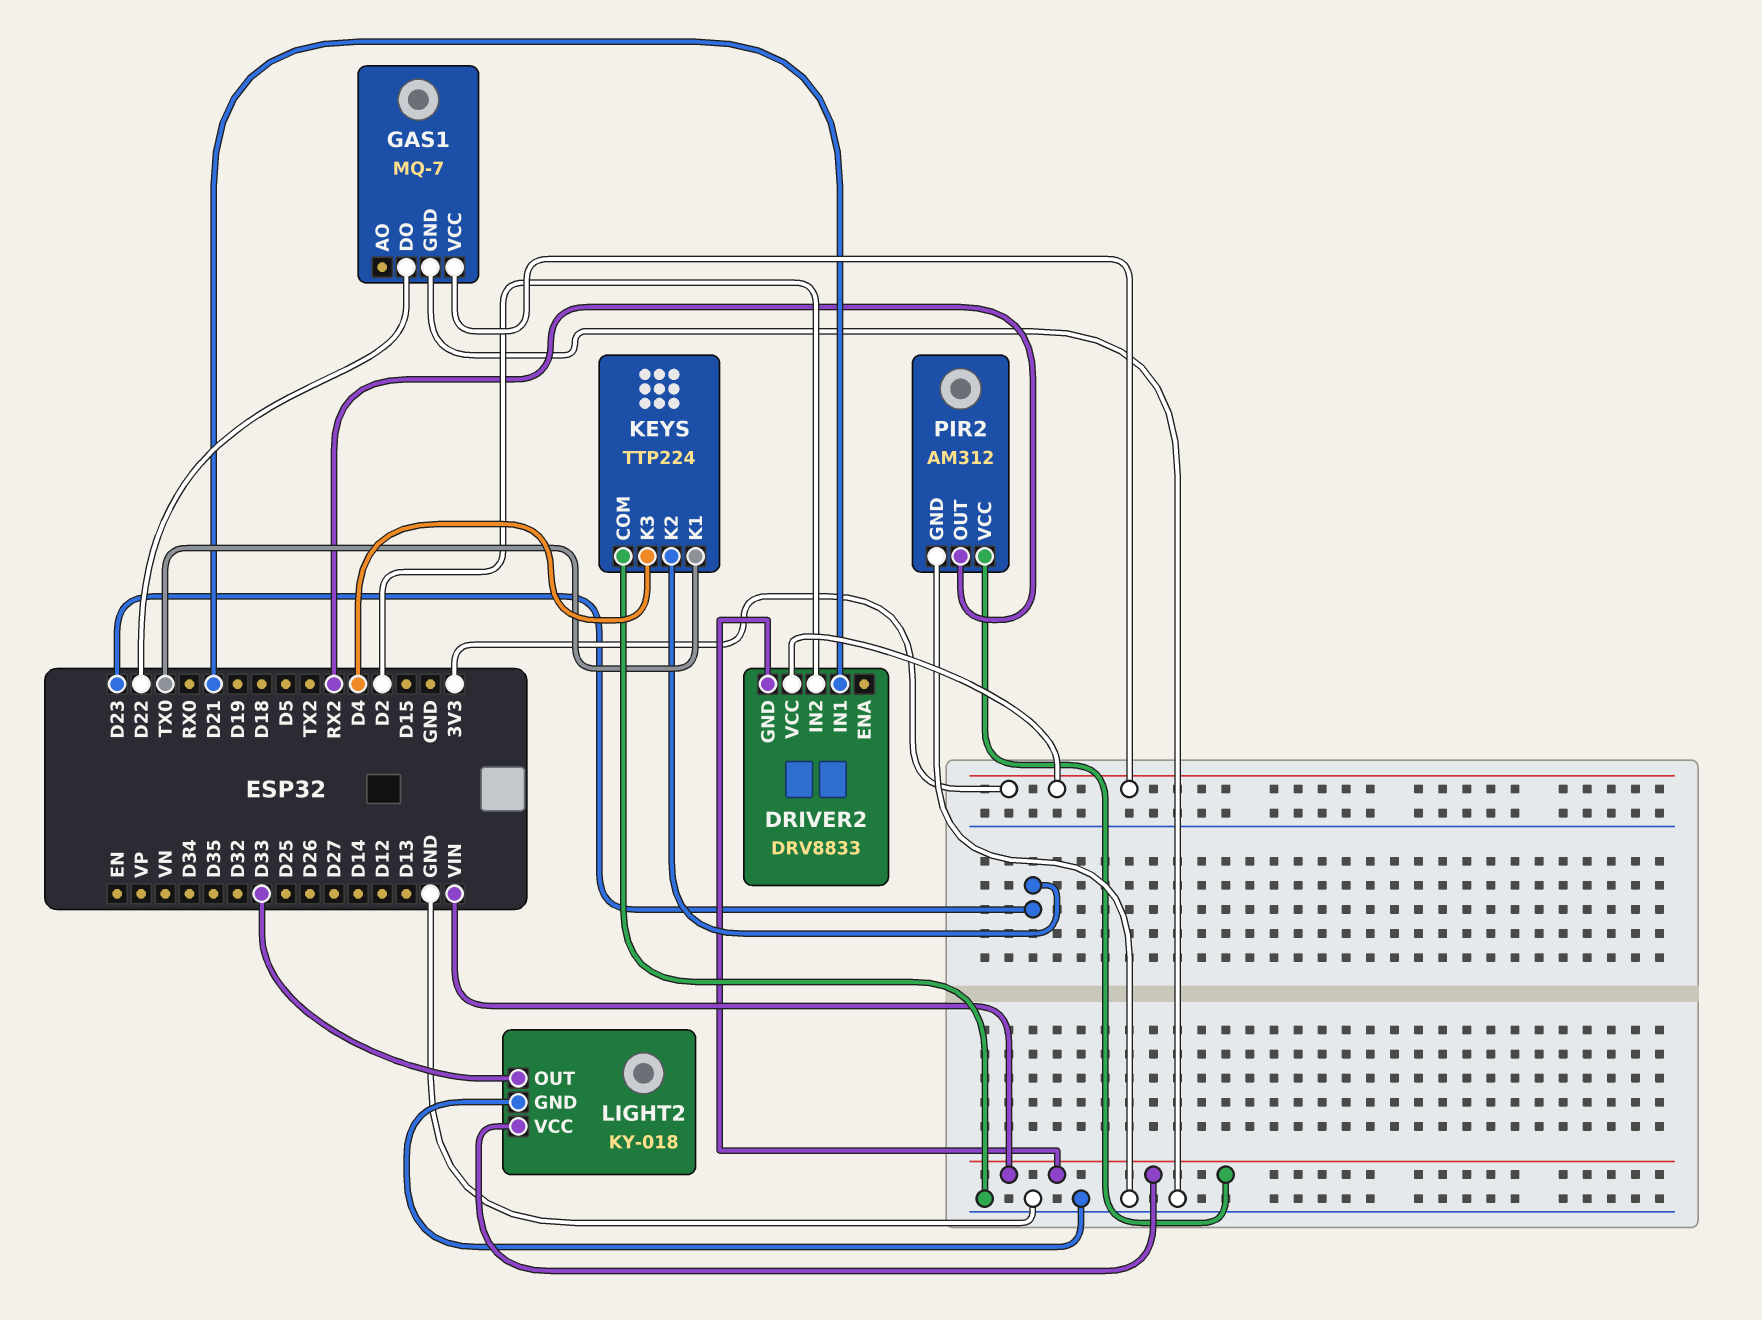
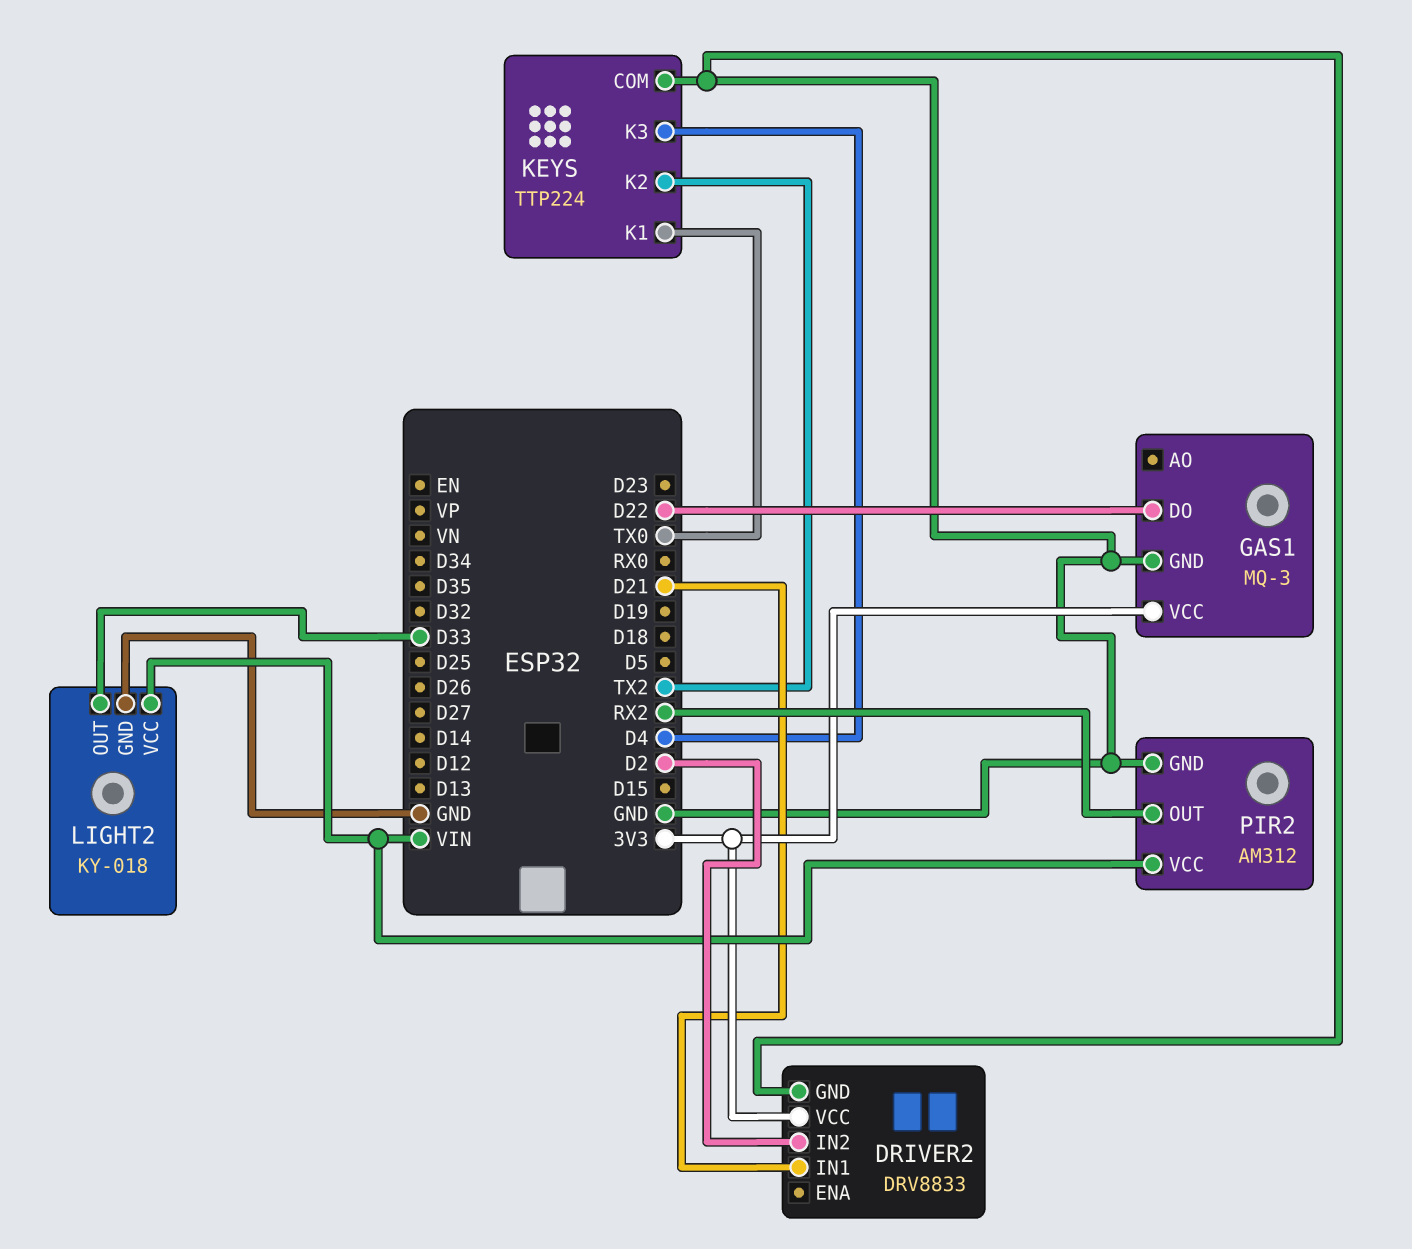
DRIVER2 pin GND: VIN -> GND
GAS1: MQ-7 -> MQ-3
KEYS pin K2: D23 -> TX2

